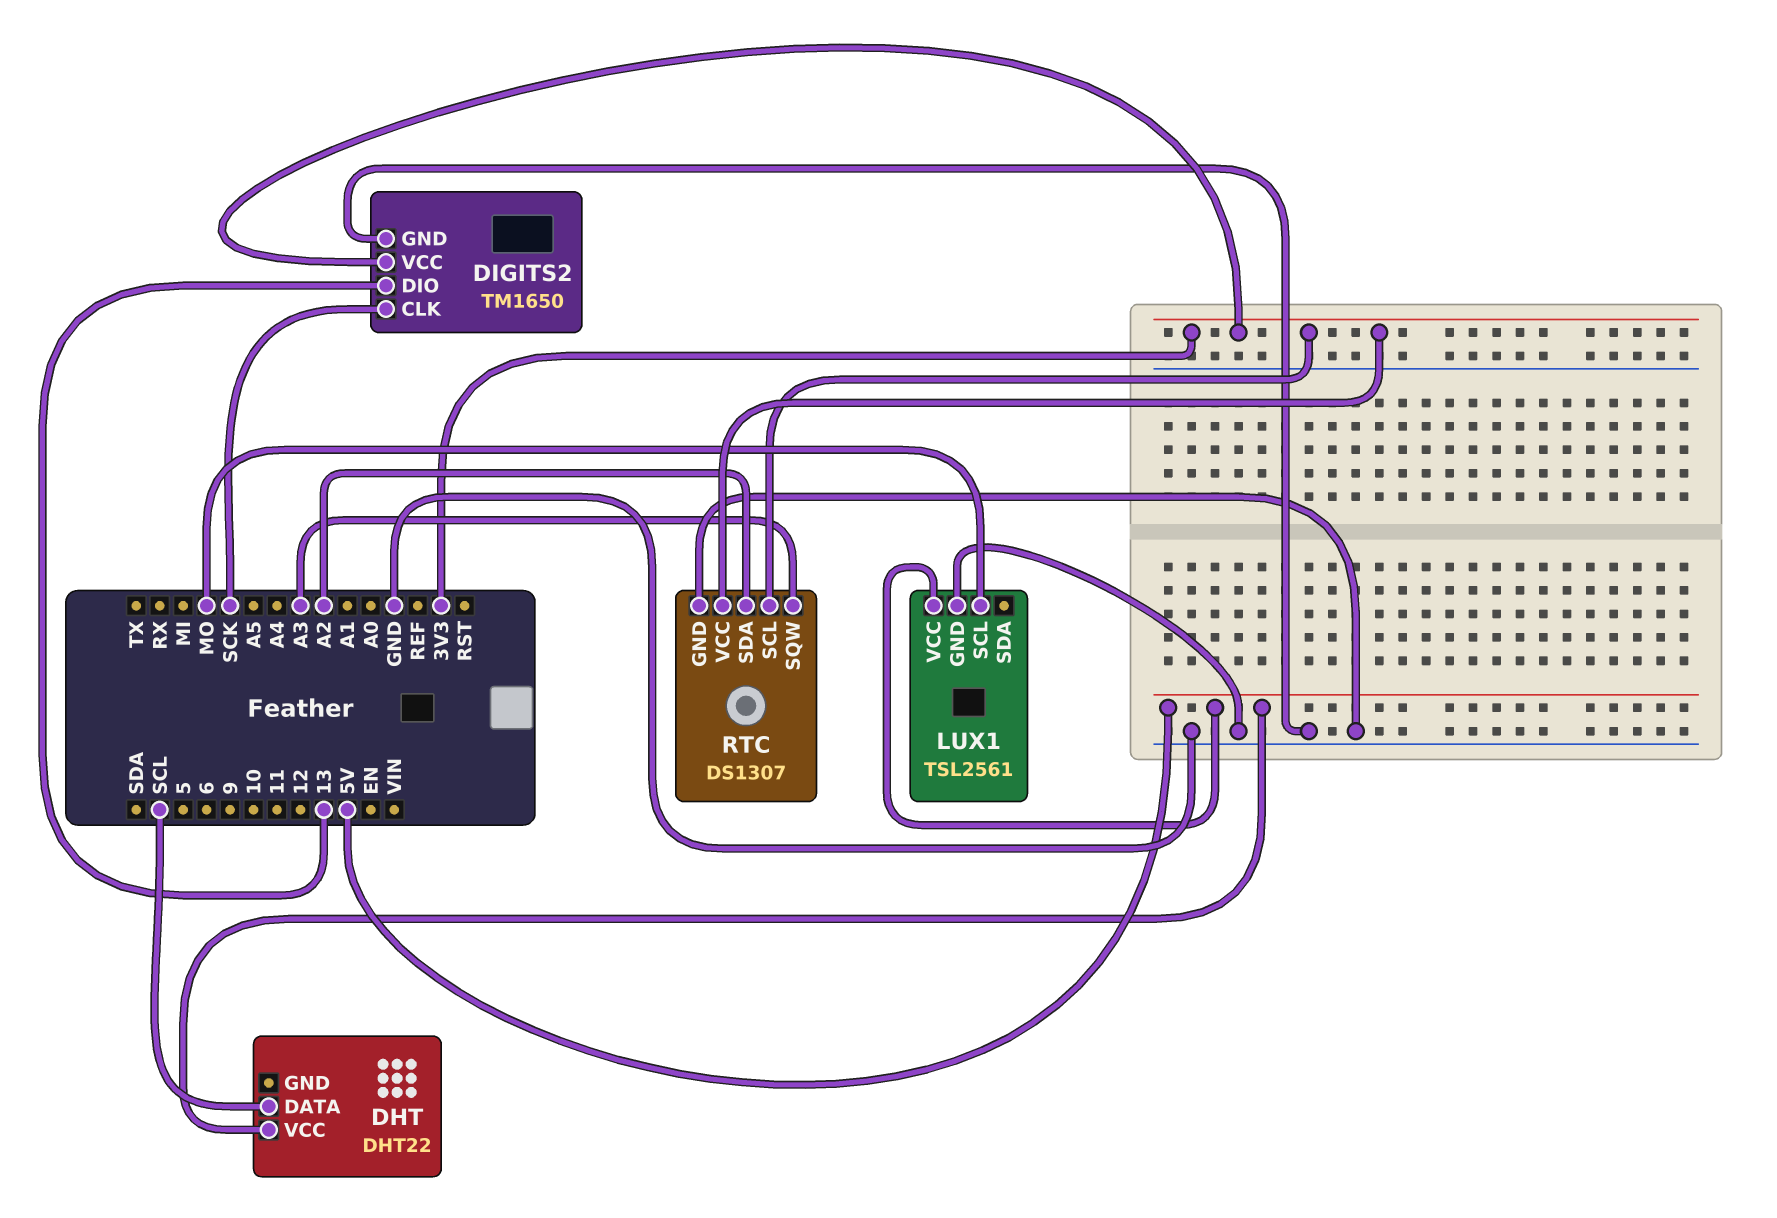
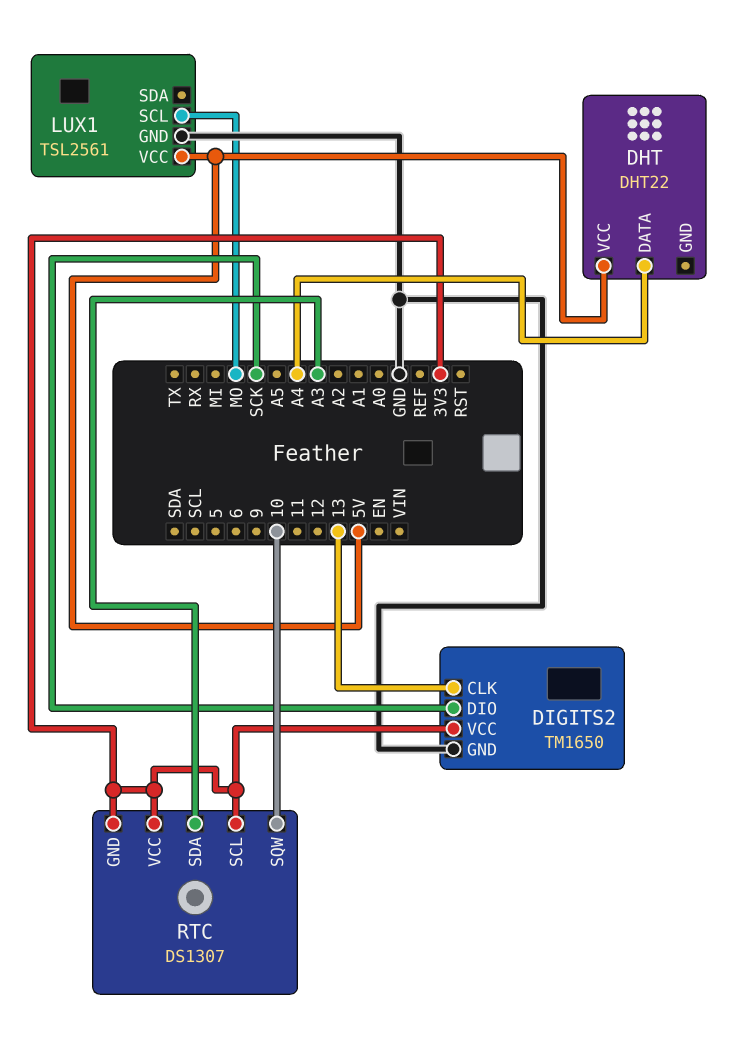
DHT pin DATA: SCL -> A4
DIGITS2 pin CLK: SCK -> 13
DIGITS2 pin DIO: 13 -> SCK
RTC pin GND: GND -> 3V3
RTC pin SDA: A2 -> A3
RTC pin SQW: A3 -> 10

